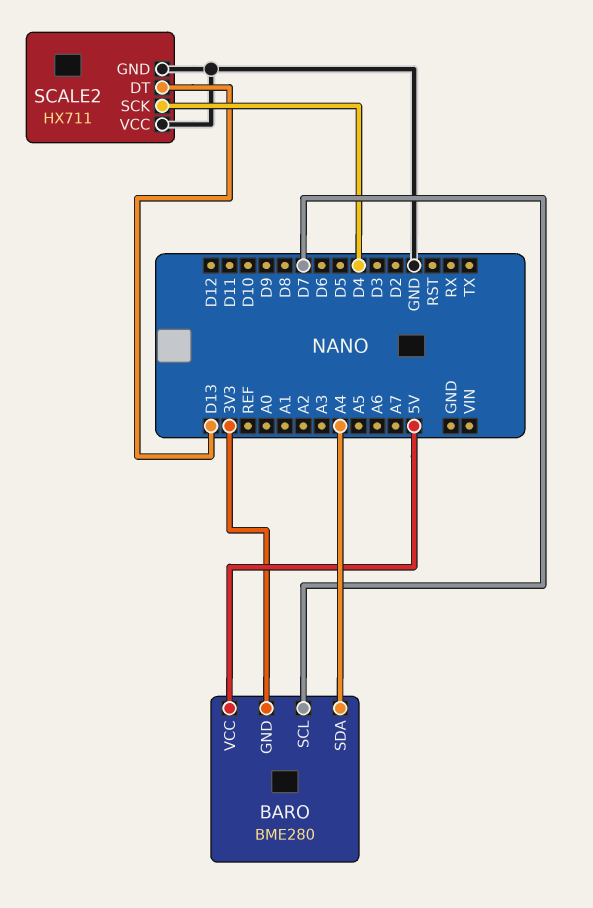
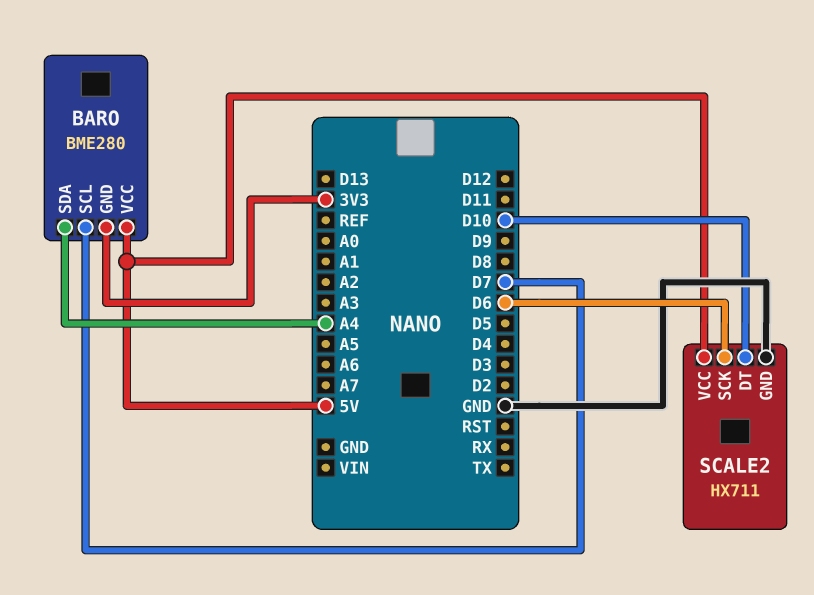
SCALE2 pin DT: D13 -> D10
SCALE2 pin SCK: D4 -> D6
SCALE2 pin VCC: GND -> 5V

